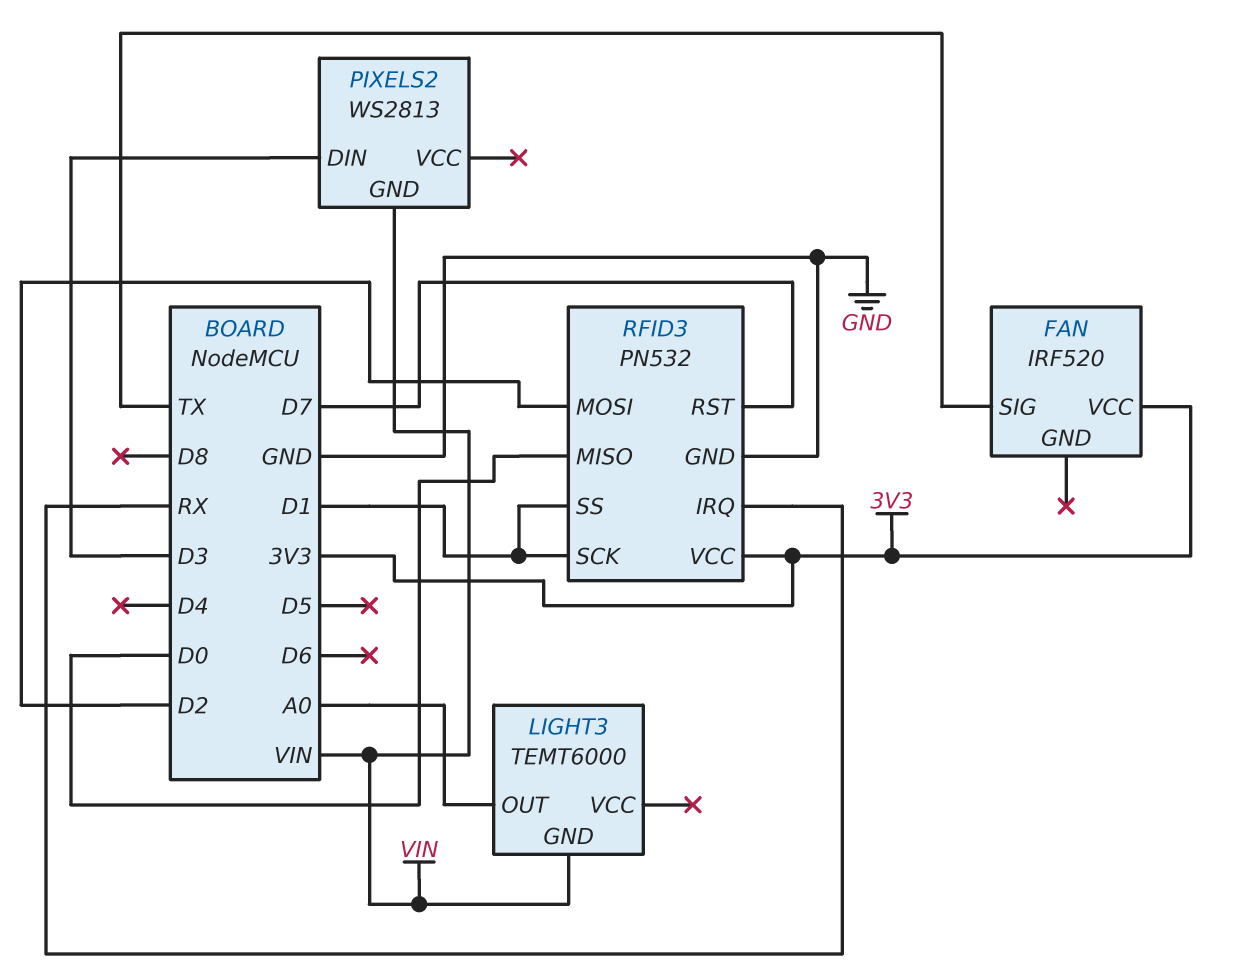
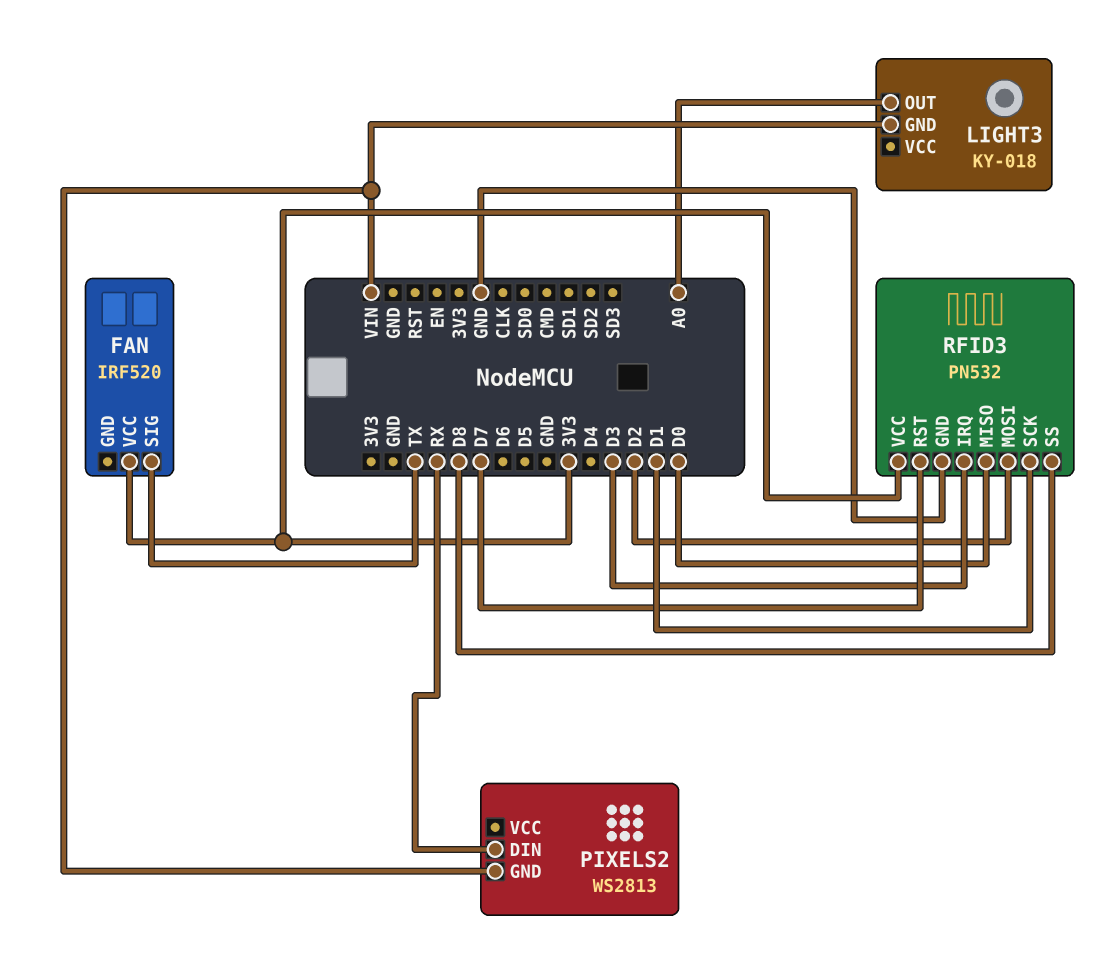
LIGHT3: TEMT6000 -> KY-018
PIXELS2 pin DIN: D3 -> RX
RFID3 pin IRQ: RX -> D3
RFID3 pin SS: D1 -> D8

